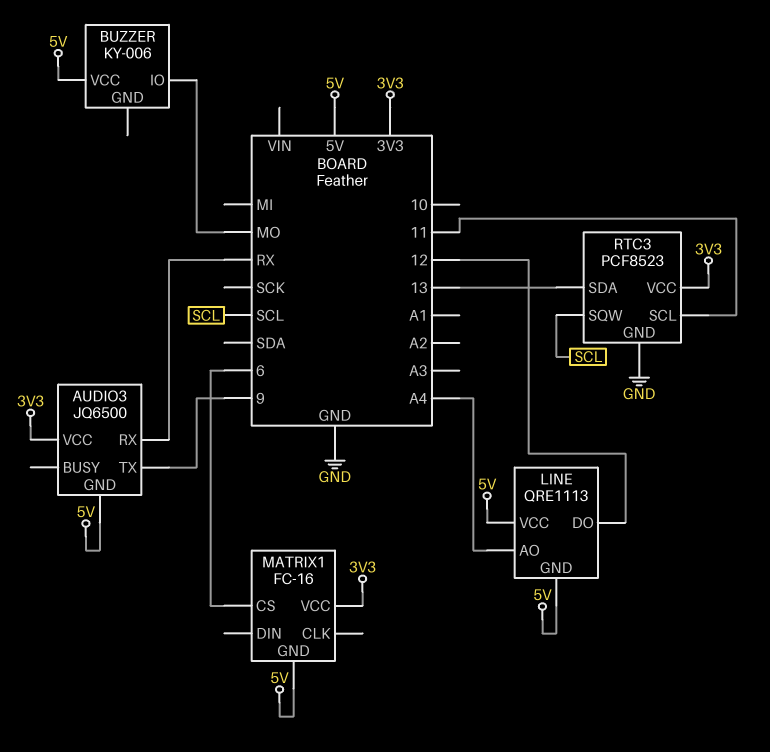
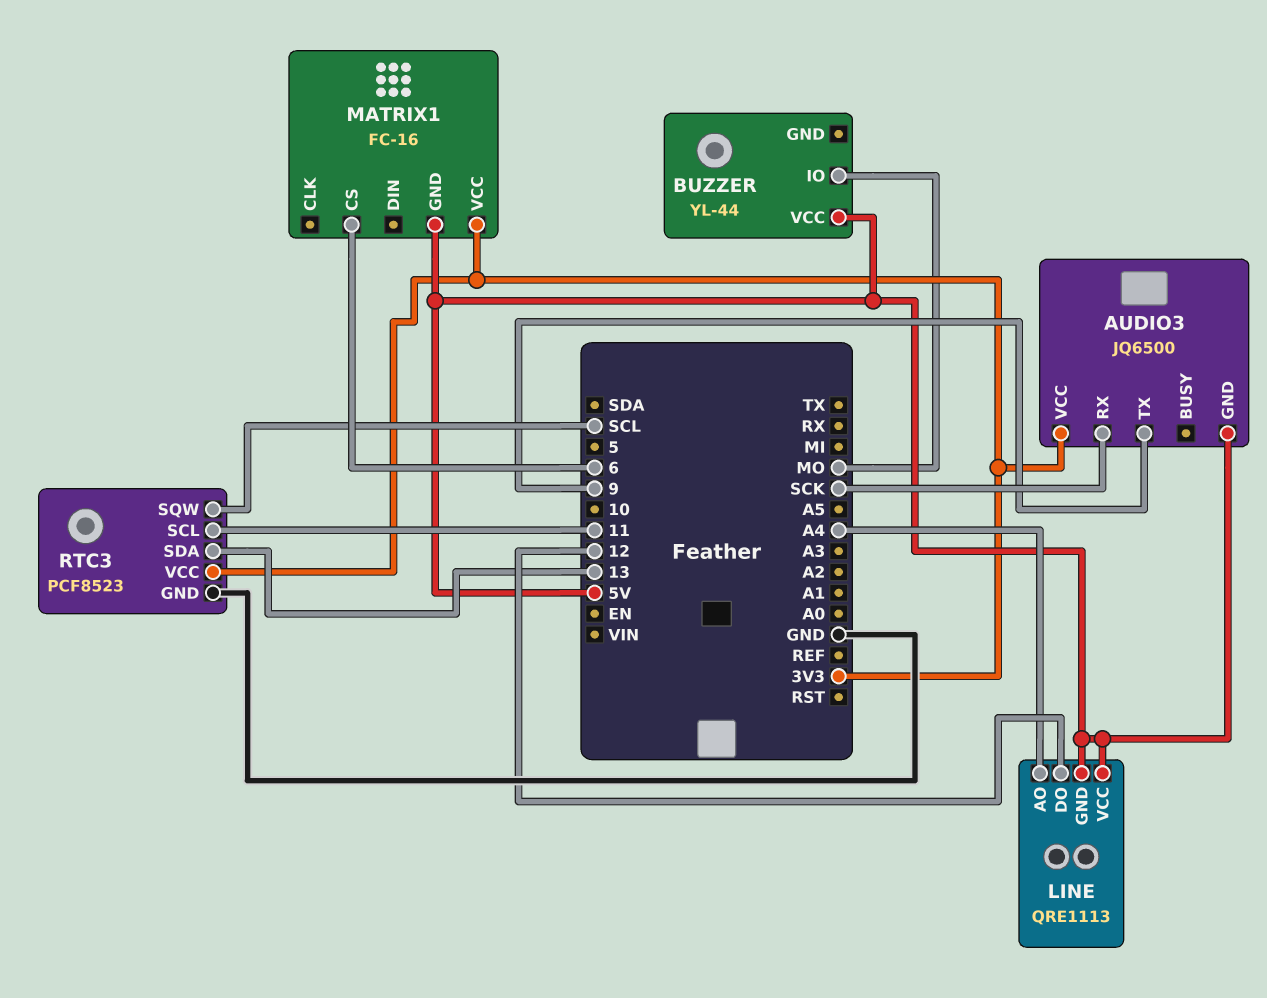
AUDIO3 pin RX: RX -> SCK
BUZZER: KY-006 -> YL-44

